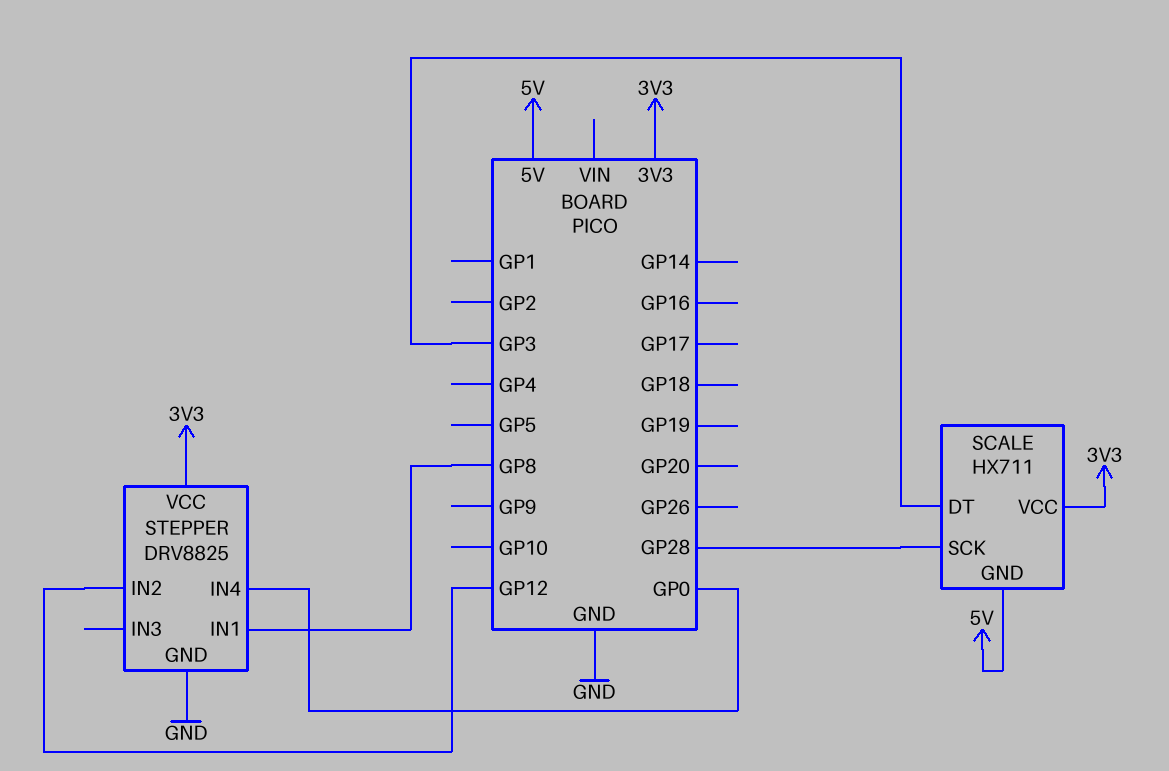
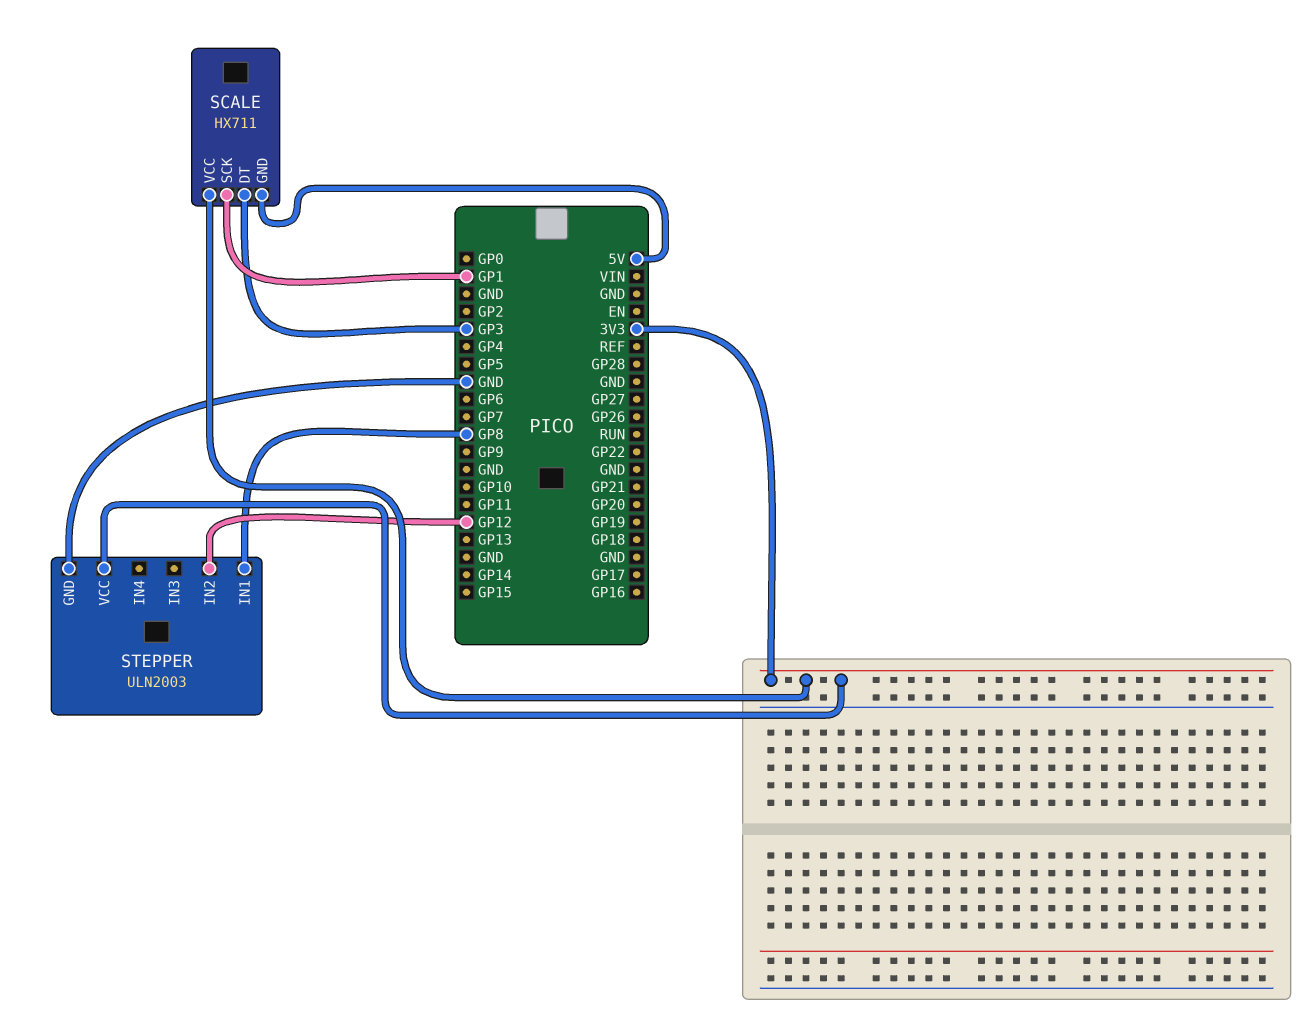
SCALE pin SCK: GP28 -> GP1
STEPPER: DRV8825 -> ULN2003
STEPPER pin IN4: GP0 -> none

